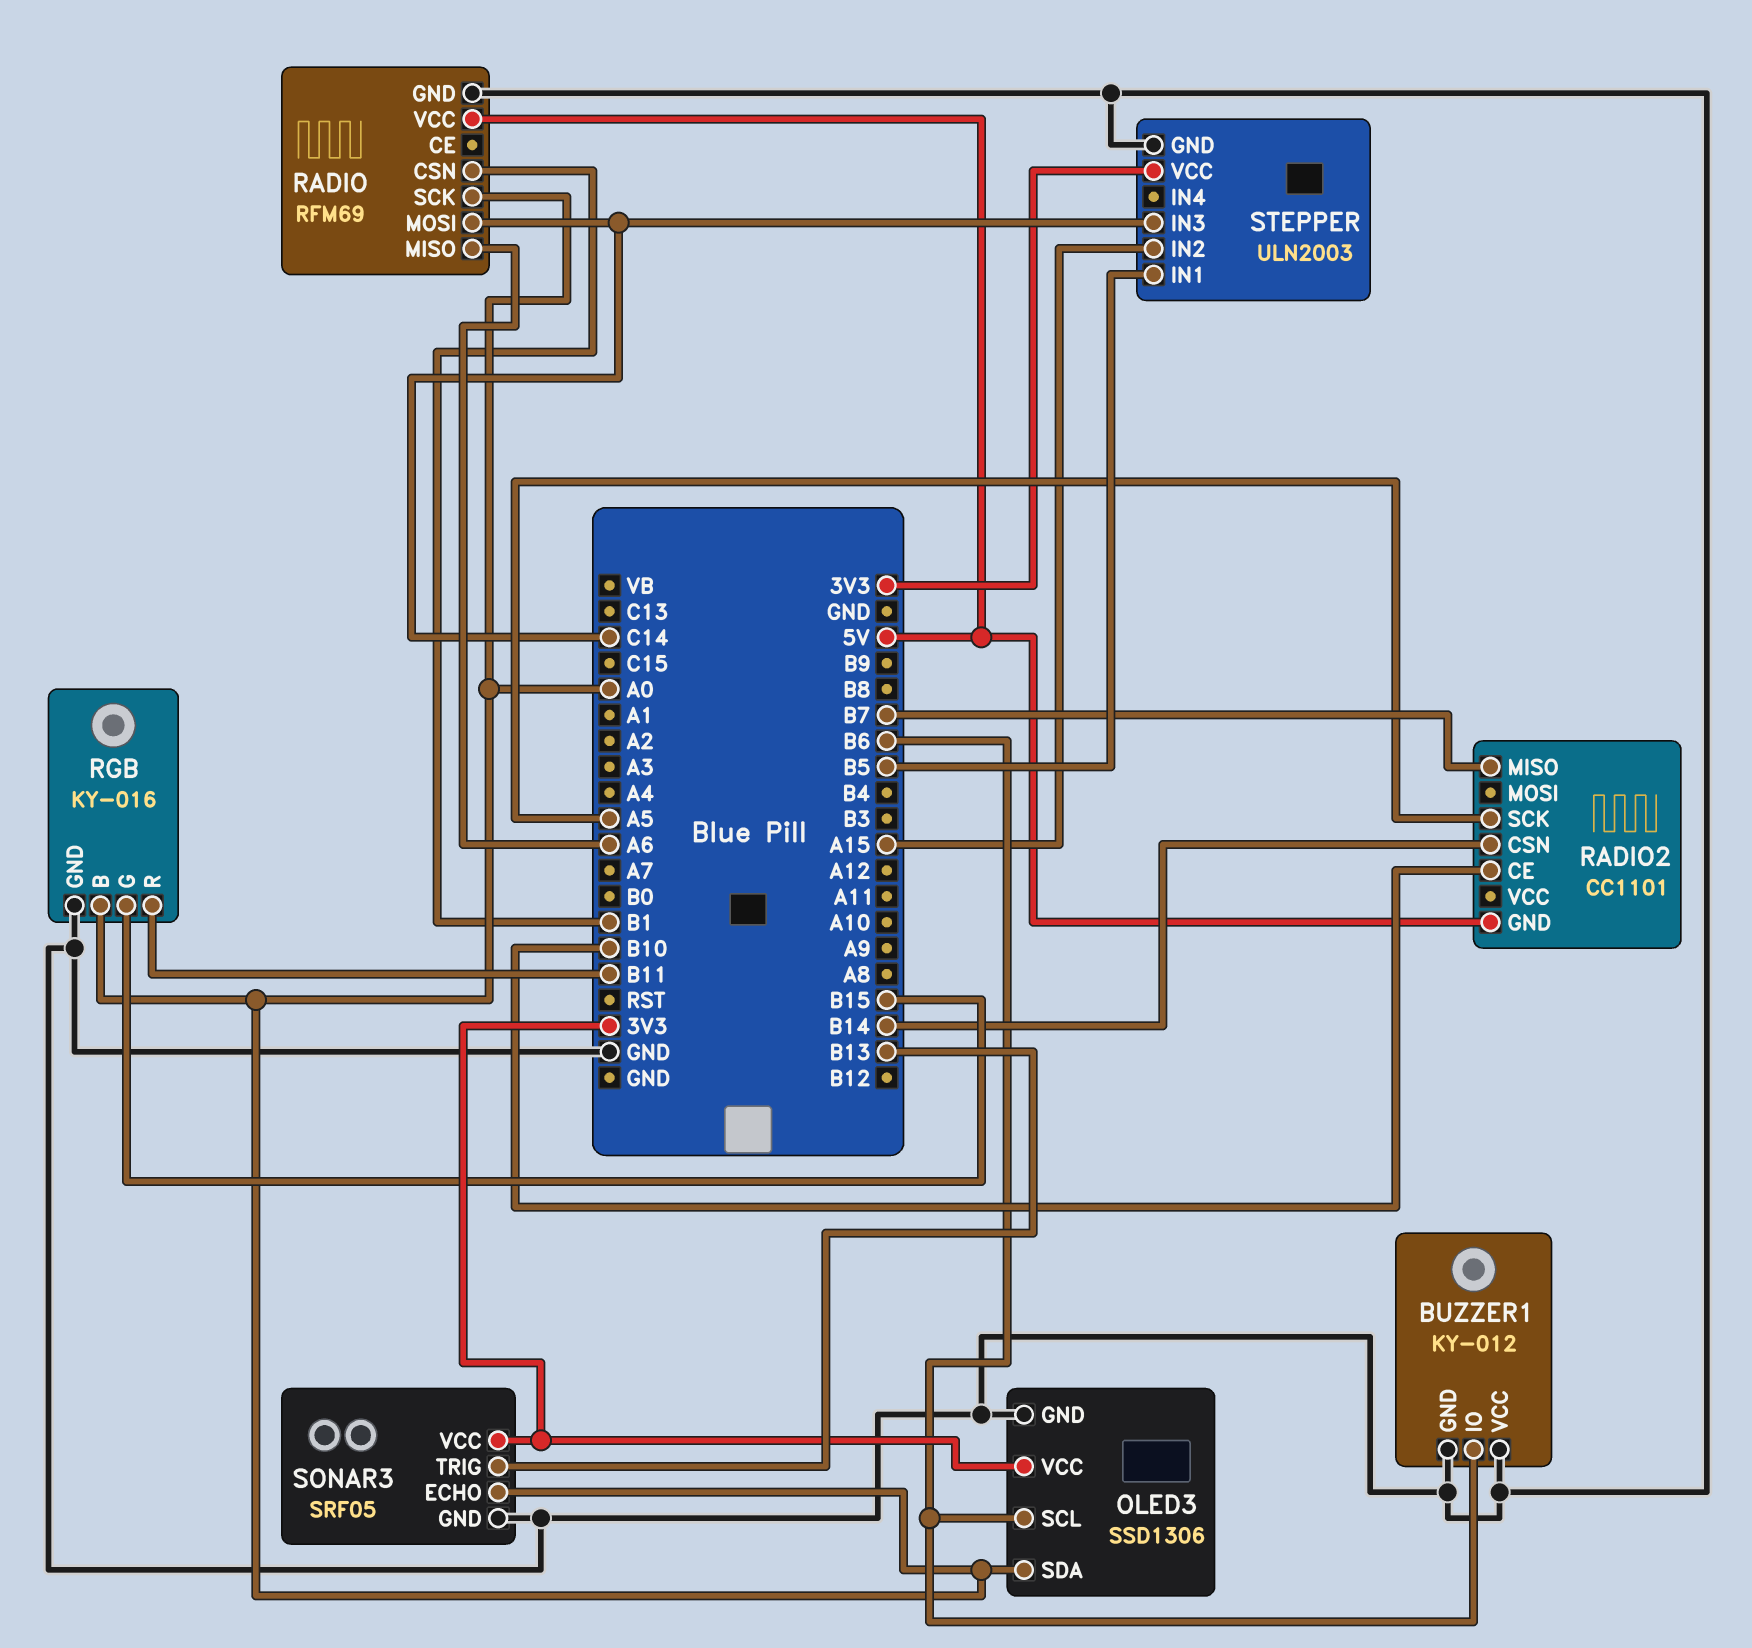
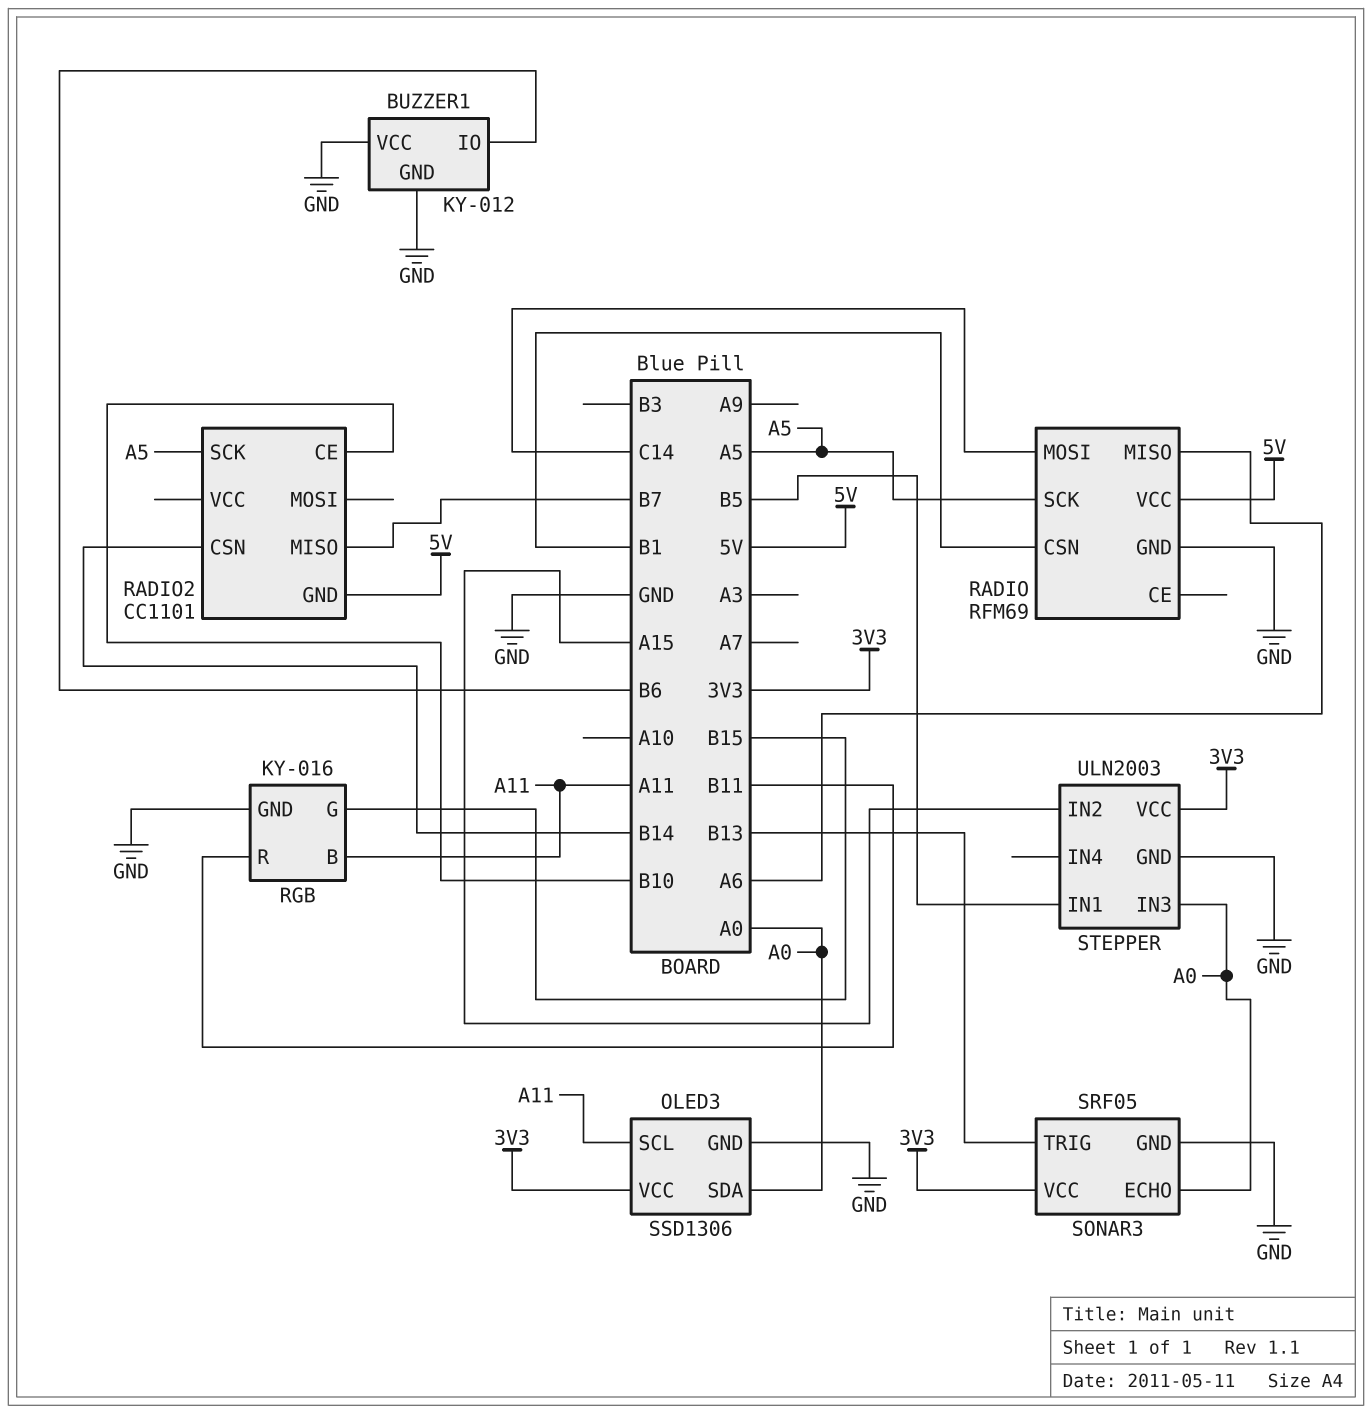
OLED3 pin SCL: B6 -> A11
RADIO pin SCK: A0 -> A5
RGB pin B: A0 -> A11
STEPPER pin IN3: C14 -> A0

